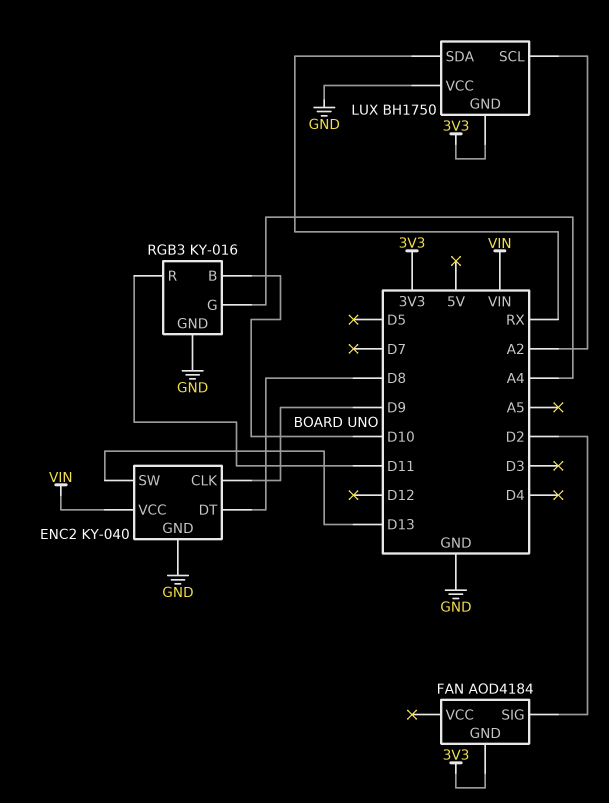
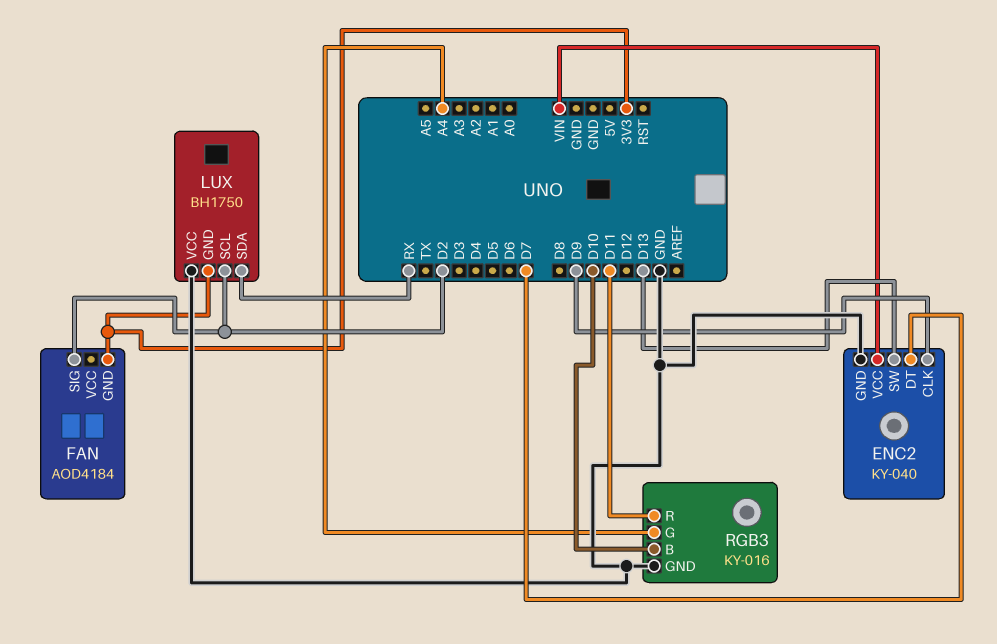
ENC2 pin DT: D8 -> D7
LUX pin SCL: A2 -> D2

